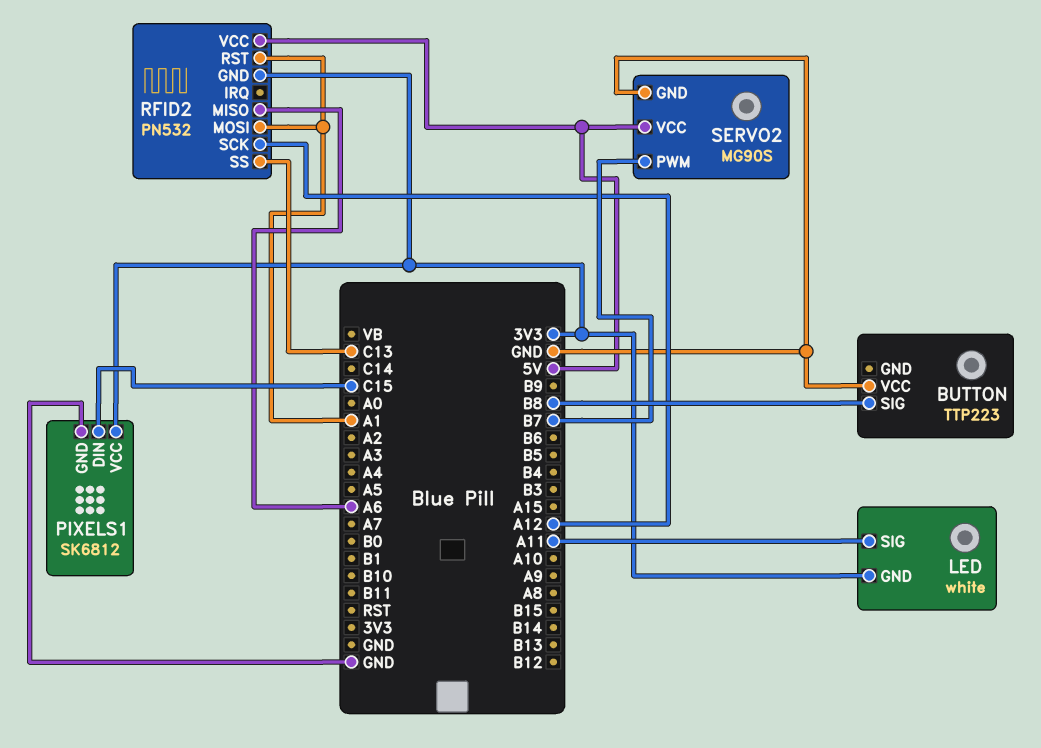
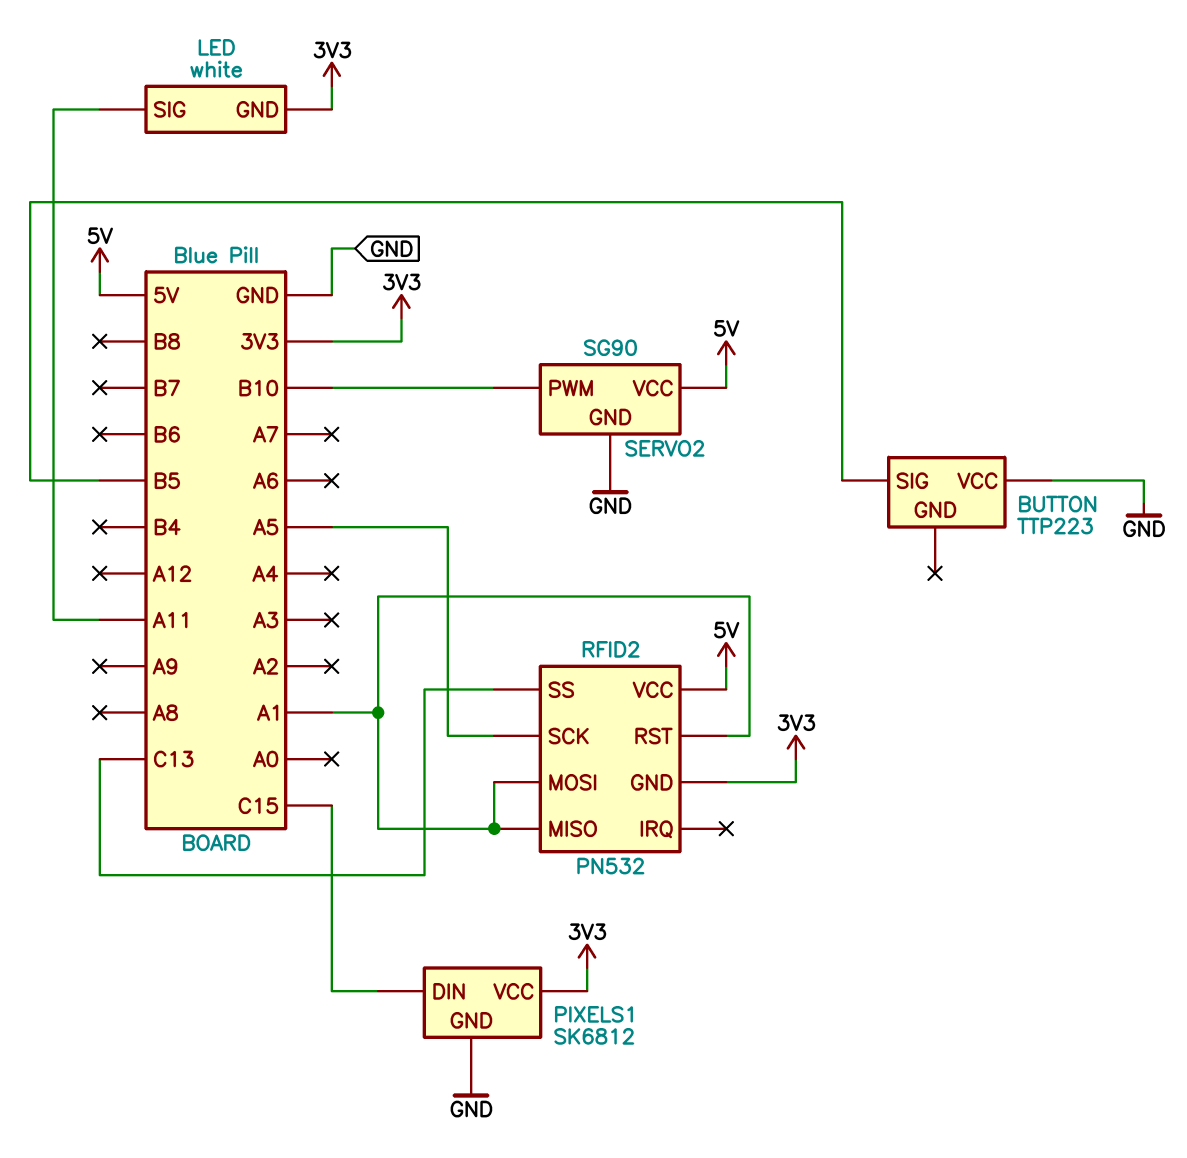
BUTTON pin SIG: B8 -> B5
RFID2 pin MISO: A6 -> A1
RFID2 pin SCK: A12 -> A5
SERVO2: MG90S -> SG90
SERVO2 pin PWM: B7 -> B10

